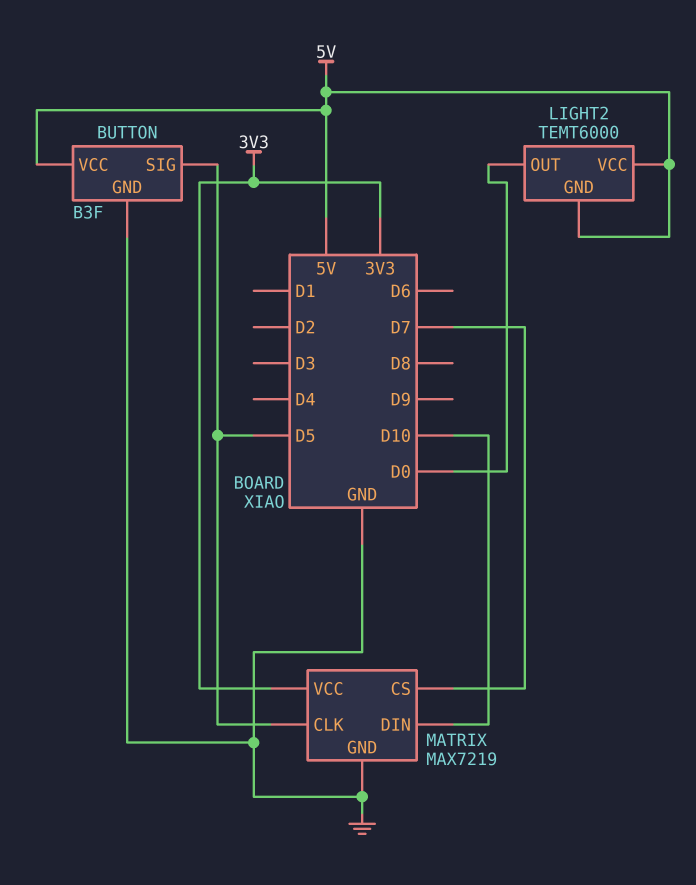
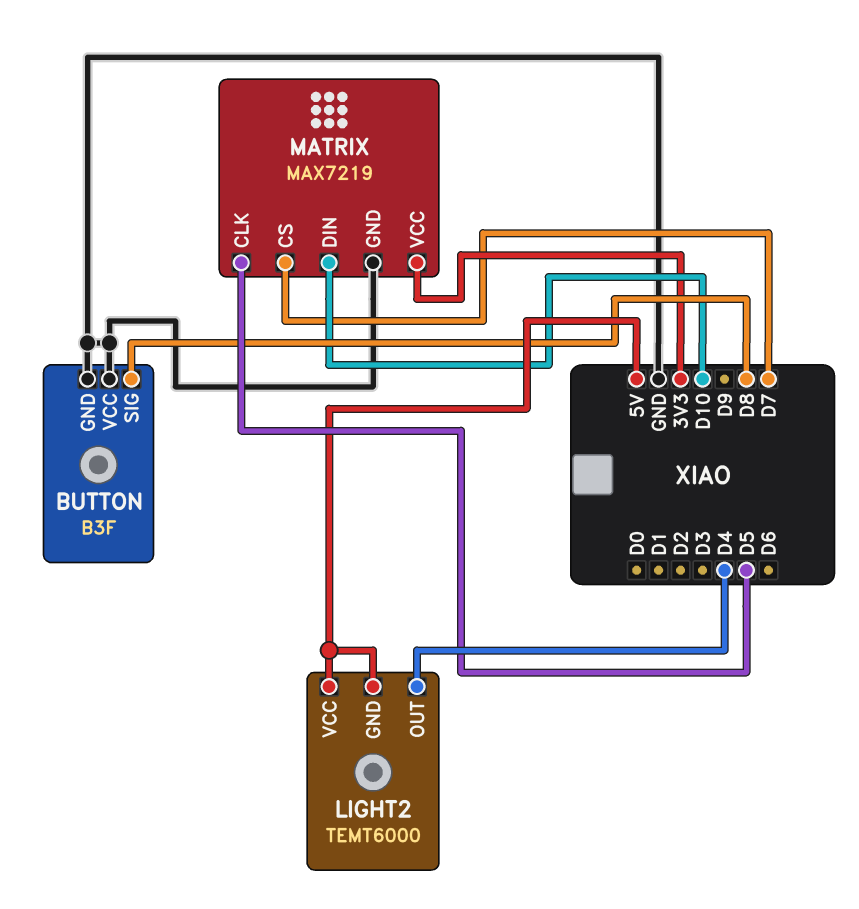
BUTTON pin SIG: D5 -> D8
BUTTON pin VCC: 5V -> GND
LIGHT2 pin OUT: D0 -> D4

